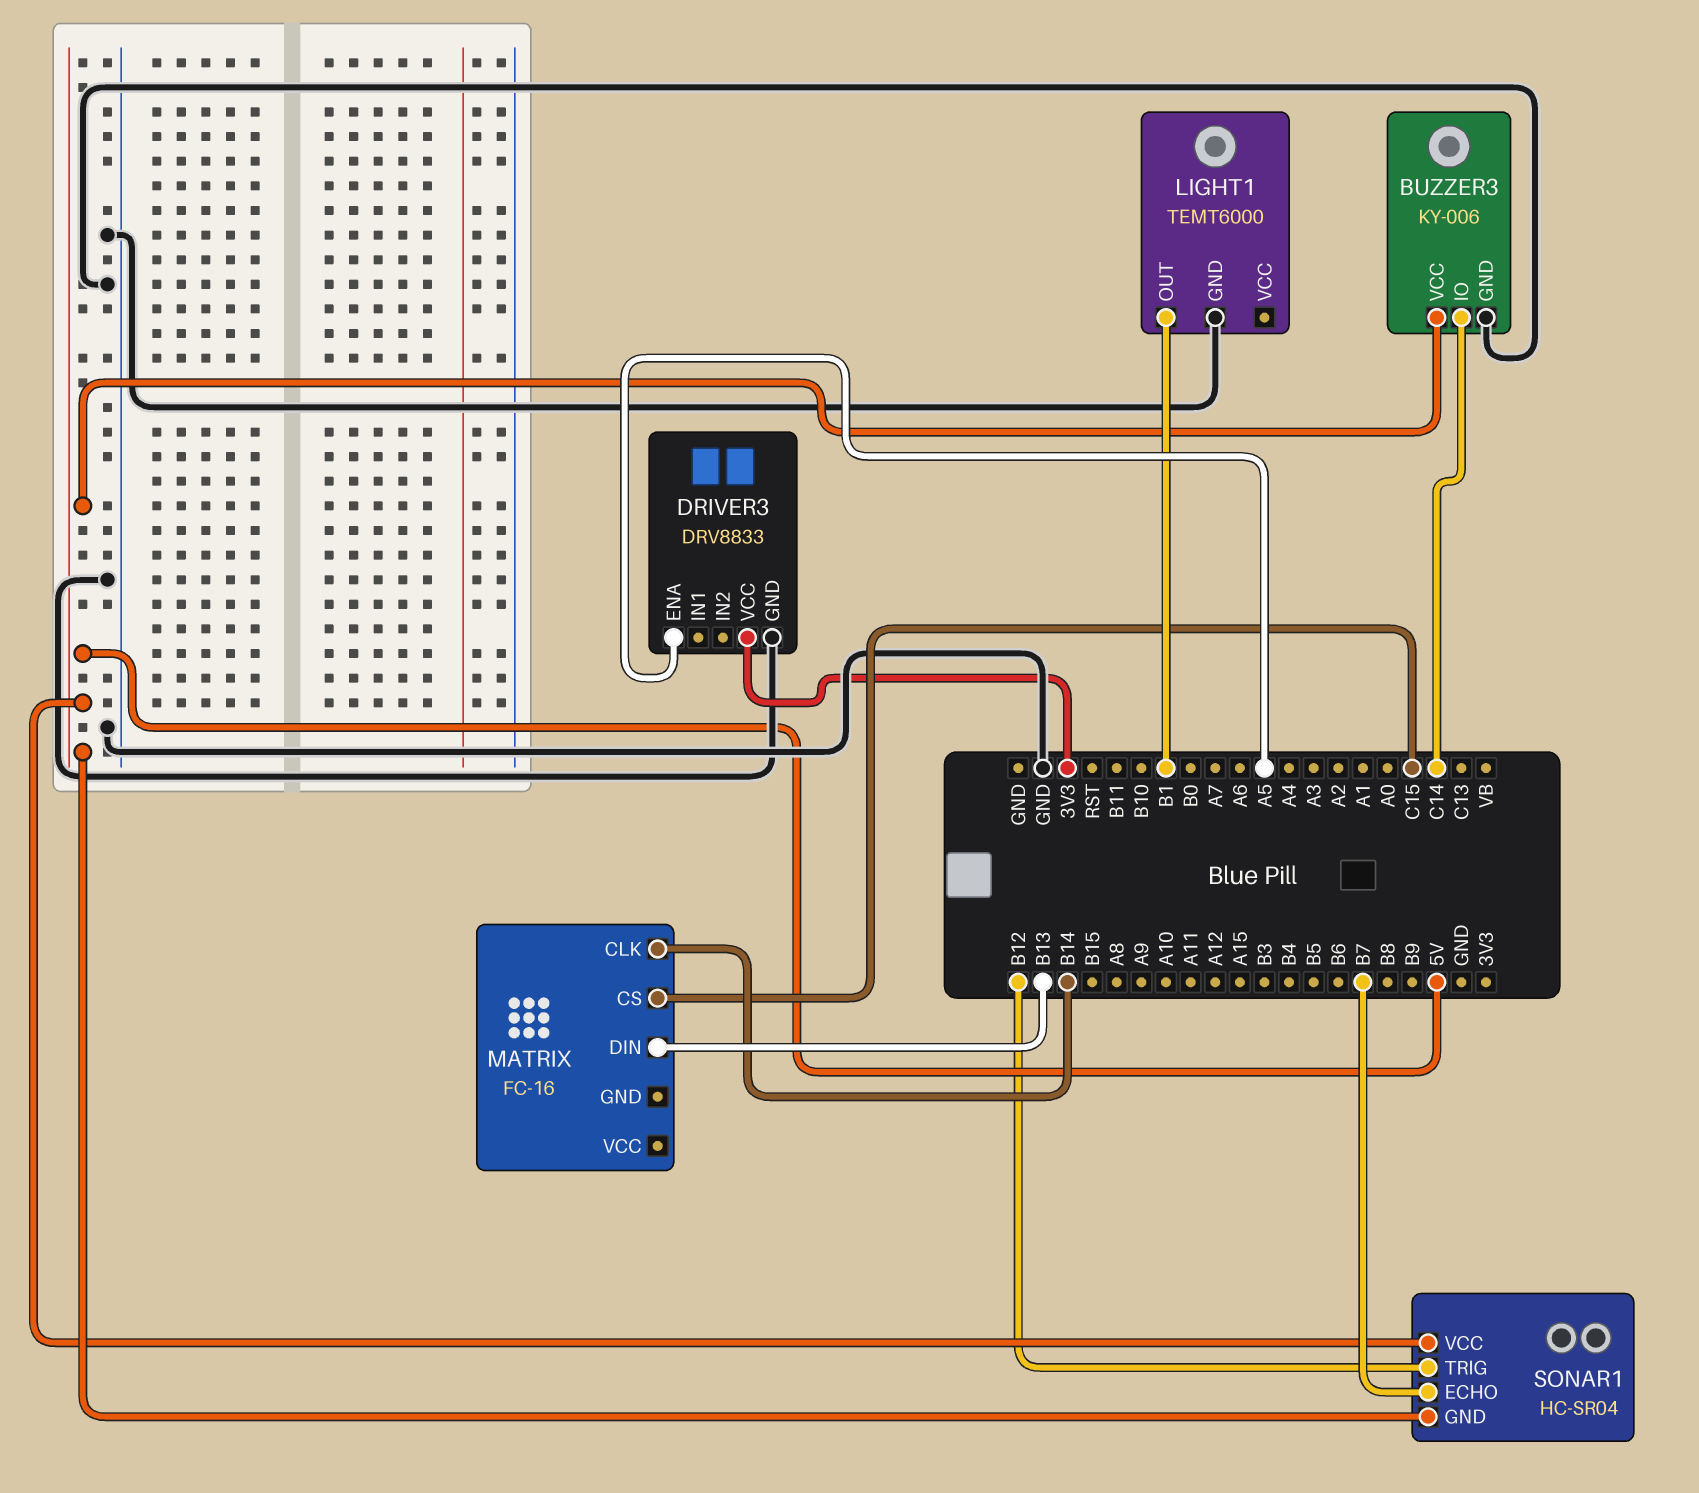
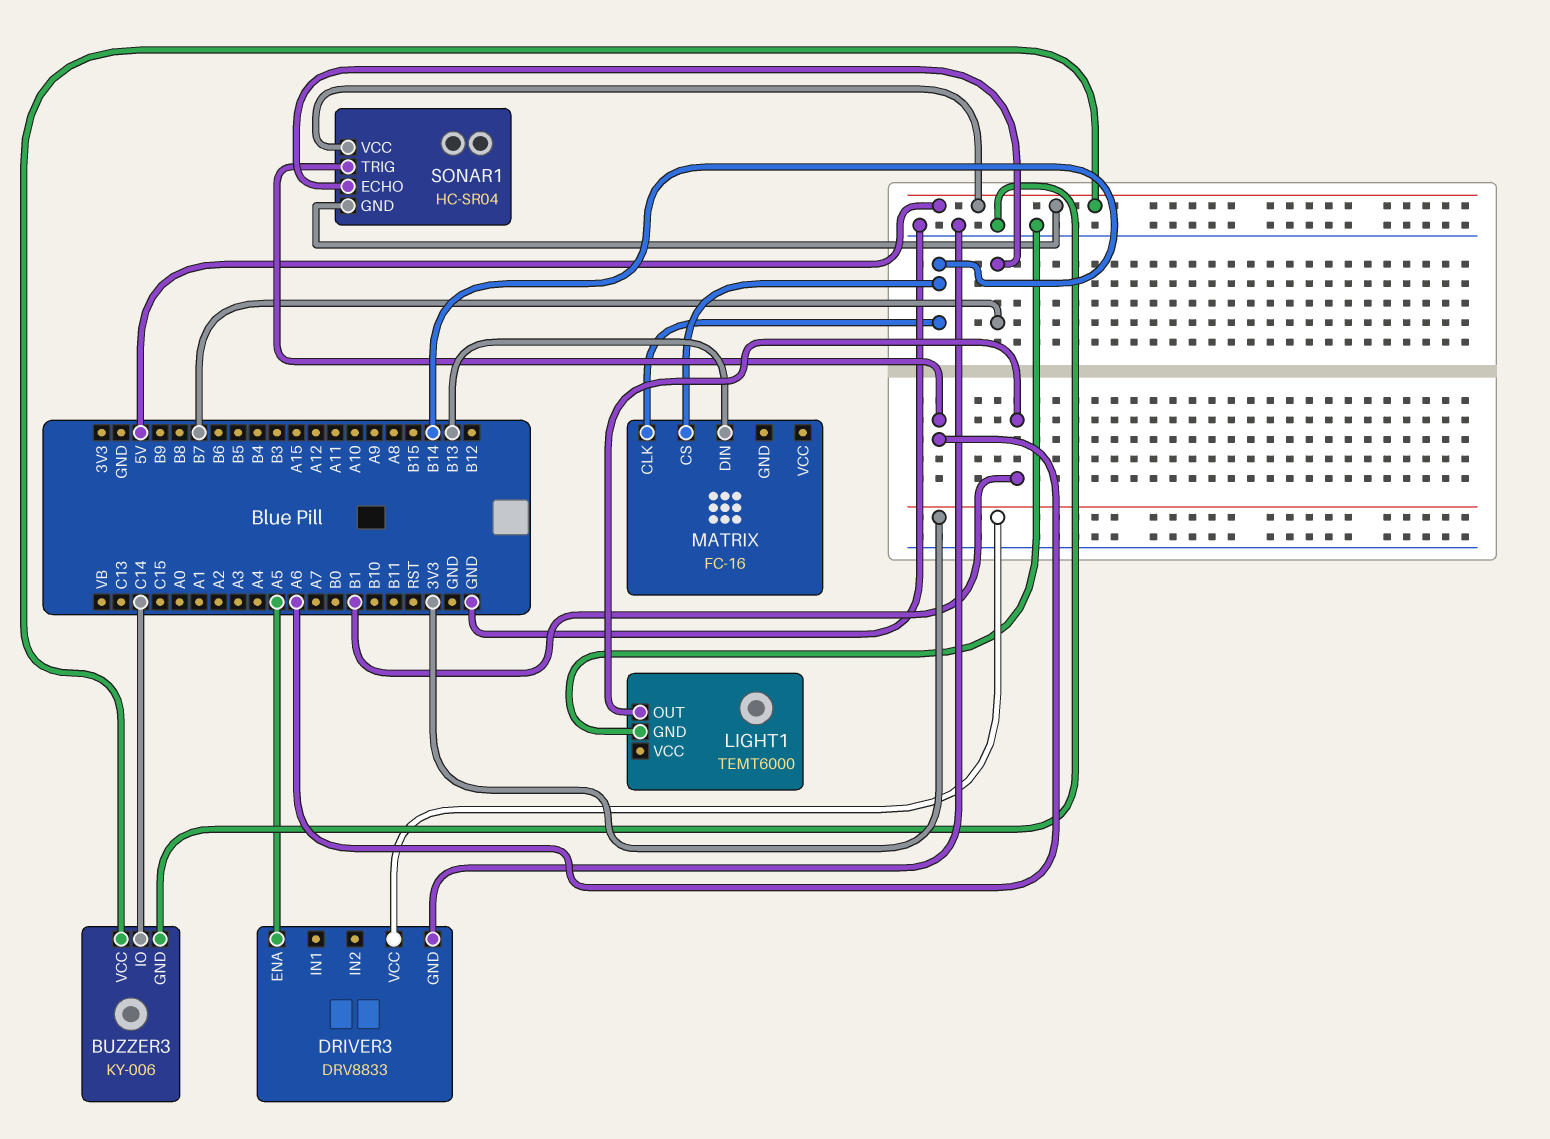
MATRIX pin CS: C15 -> B14
SONAR1 pin TRIG: B12 -> A6

